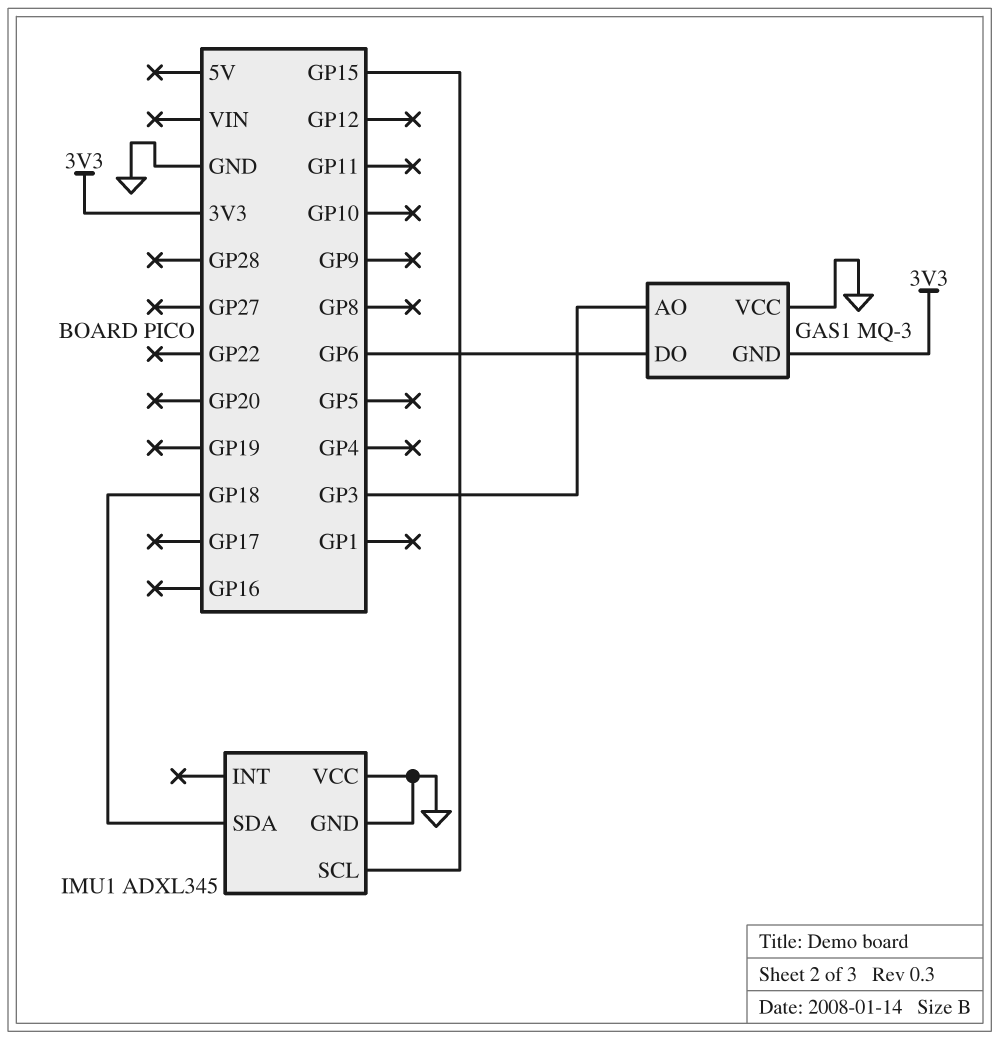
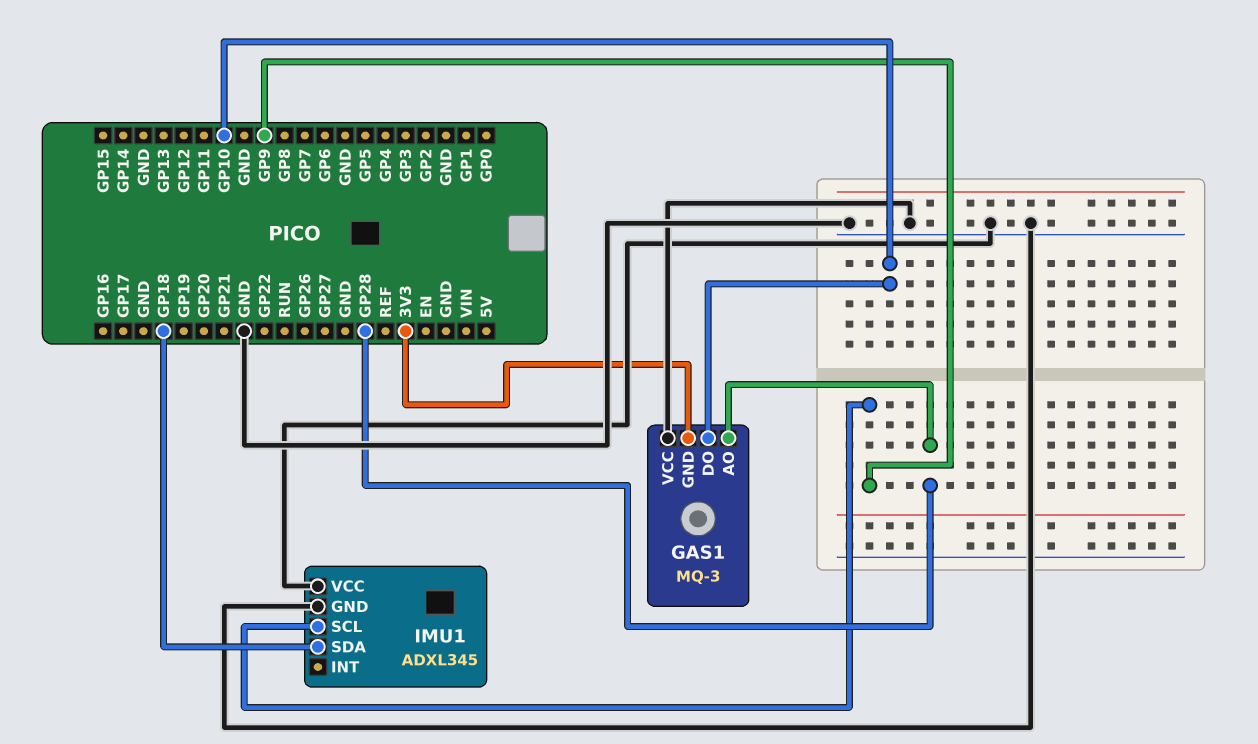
GAS1 pin AO: GP3 -> GP28
GAS1 pin DO: GP6 -> GP10
IMU1 pin SCL: GP15 -> GP9

